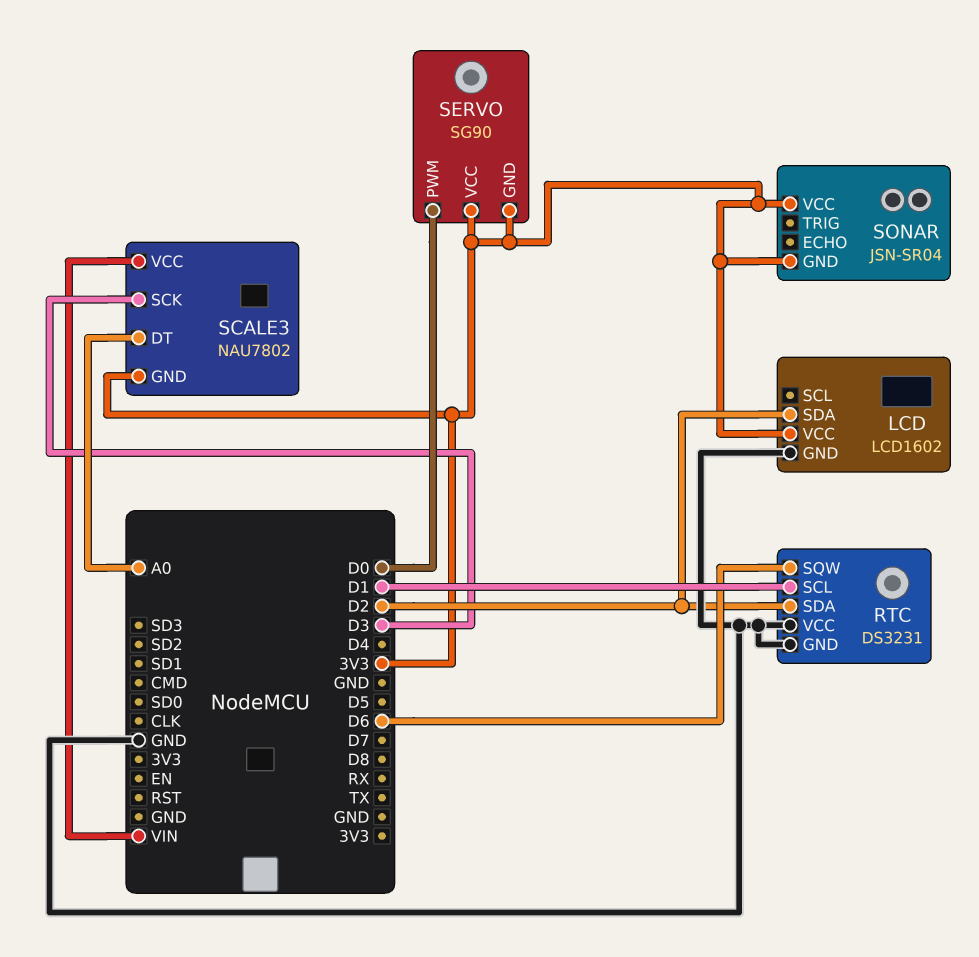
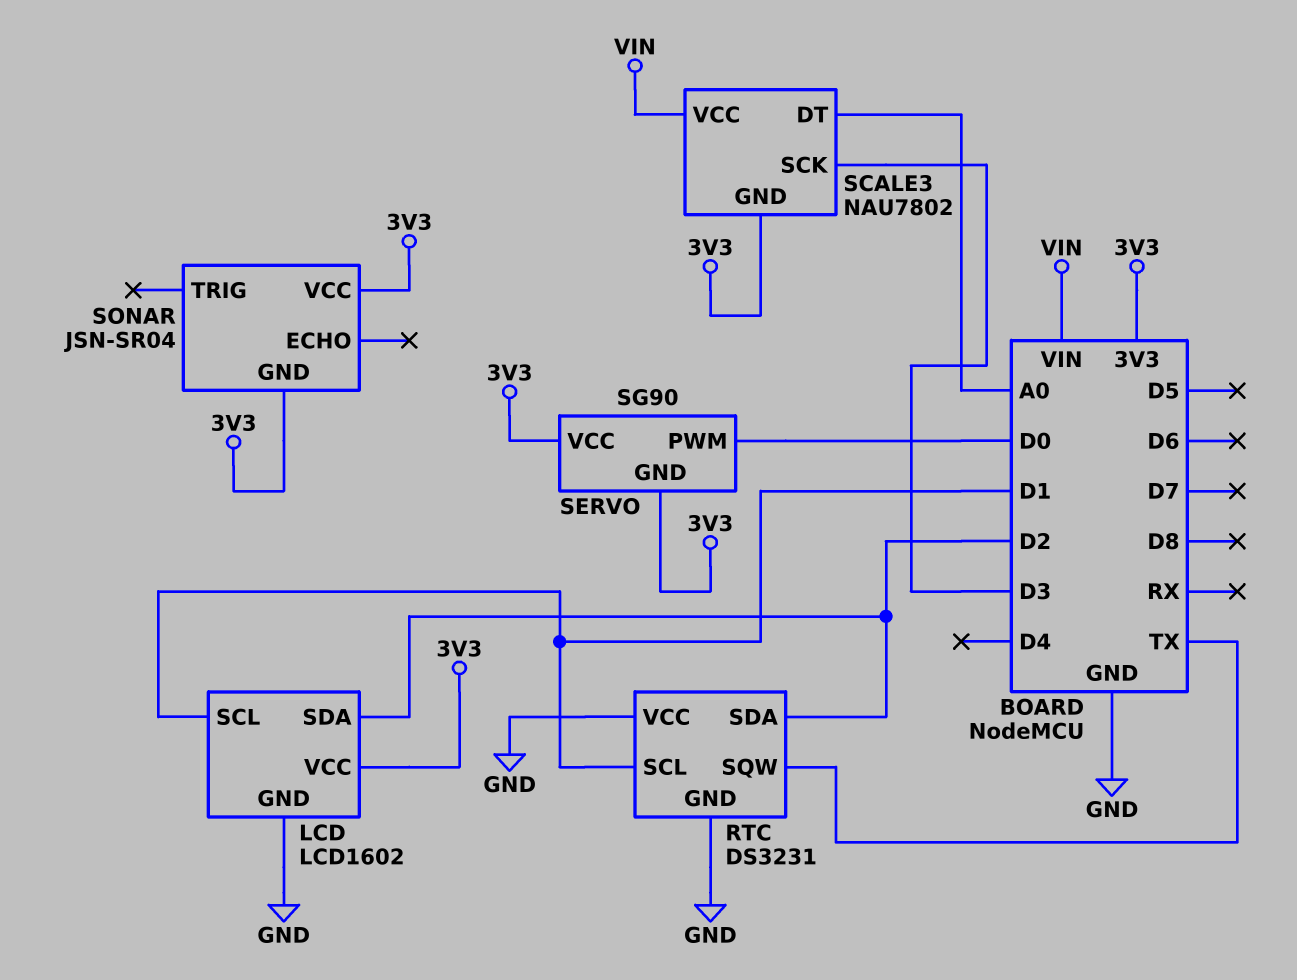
LCD pin SCL: none -> D1
RTC pin SQW: D6 -> TX

